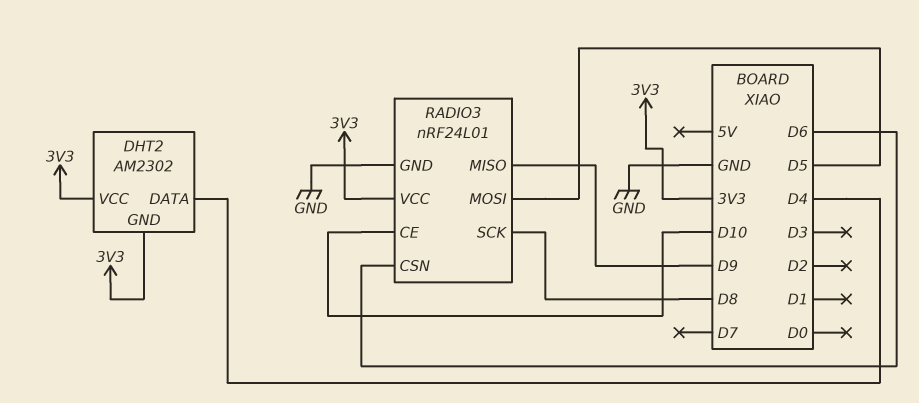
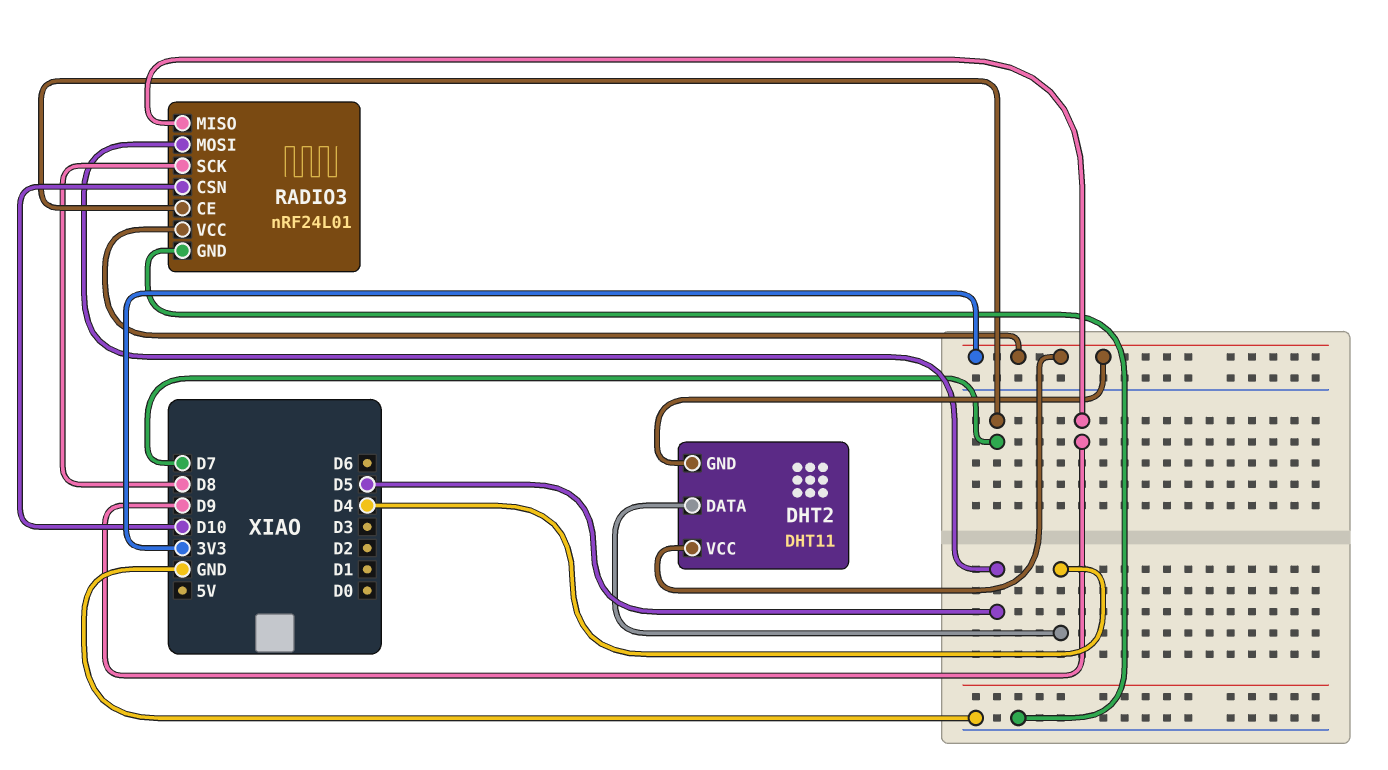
DHT2: AM2302 -> DHT11
RADIO3 pin CE: D10 -> D7
RADIO3 pin CSN: D6 -> D10

